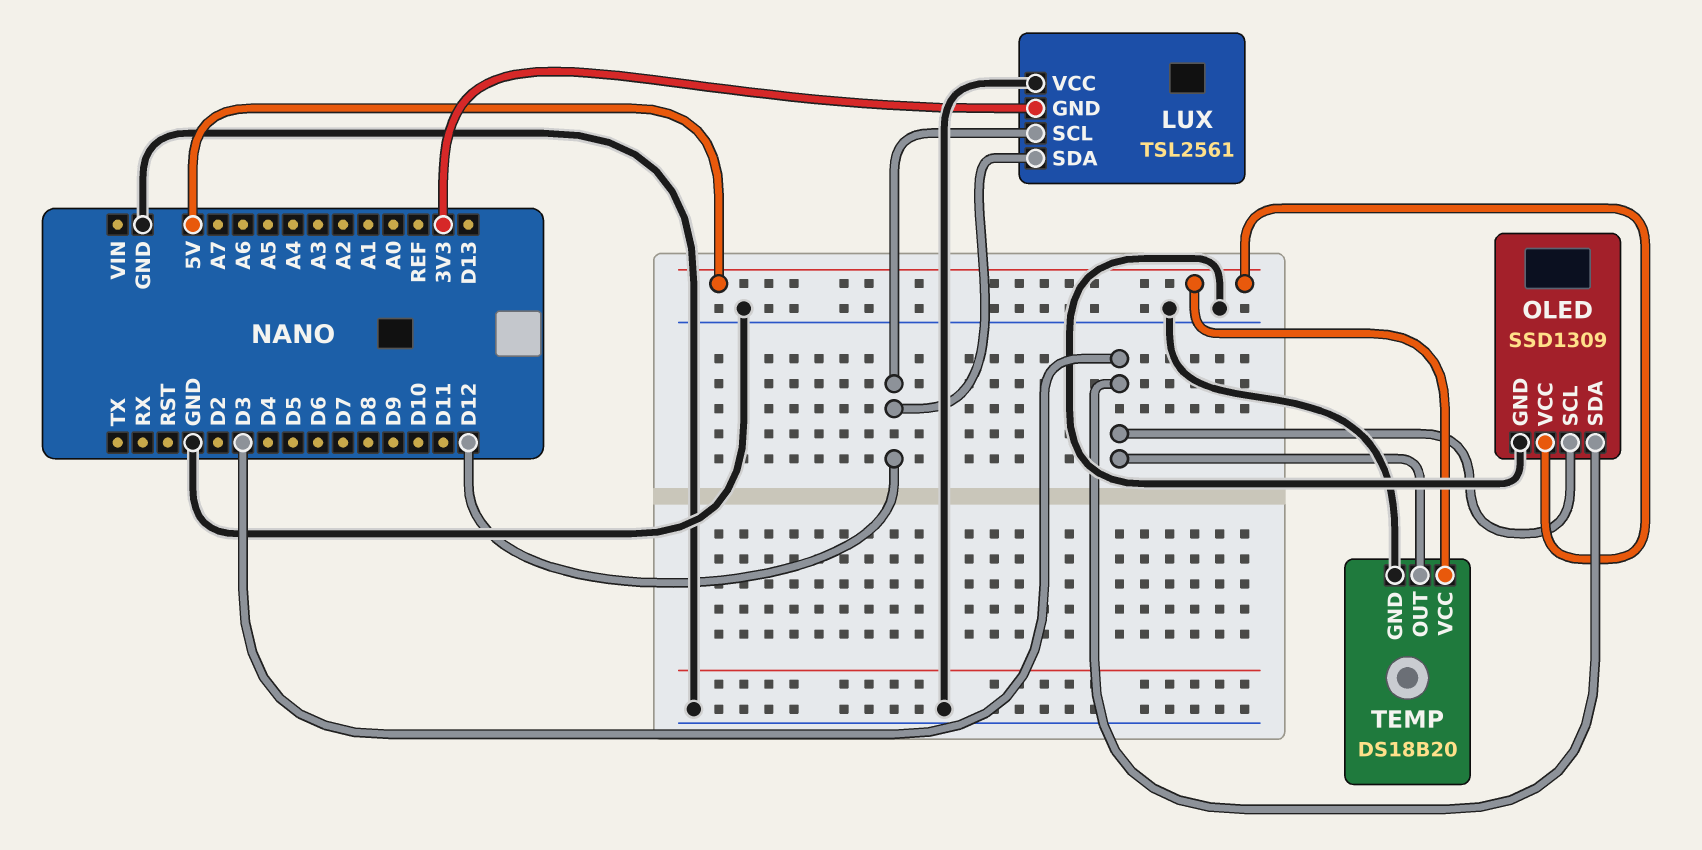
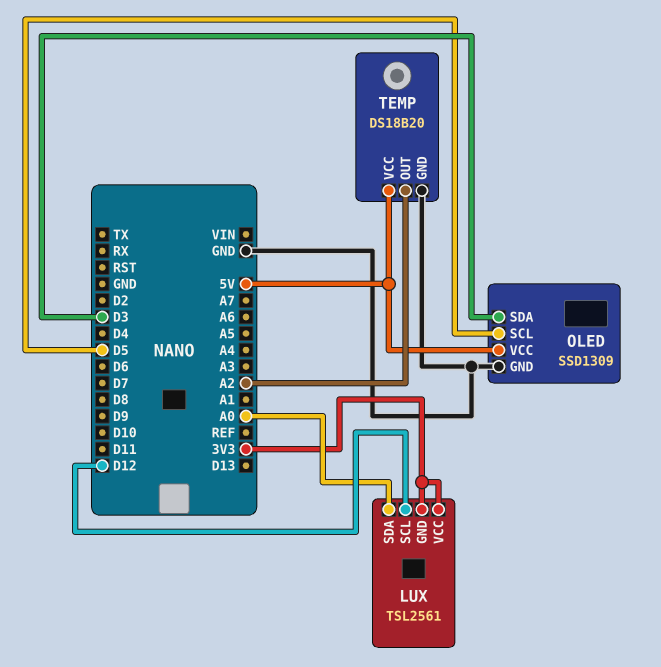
LUX pin SDA: D12 -> A0
LUX pin VCC: GND -> 3V3
OLED pin SCL: D3 -> D5
TEMP pin OUT: D3 -> A2

